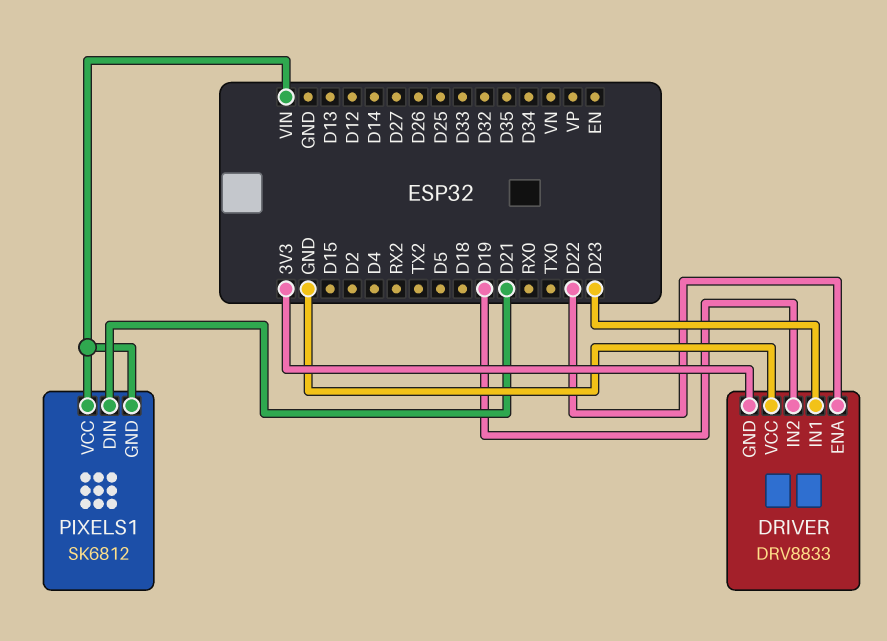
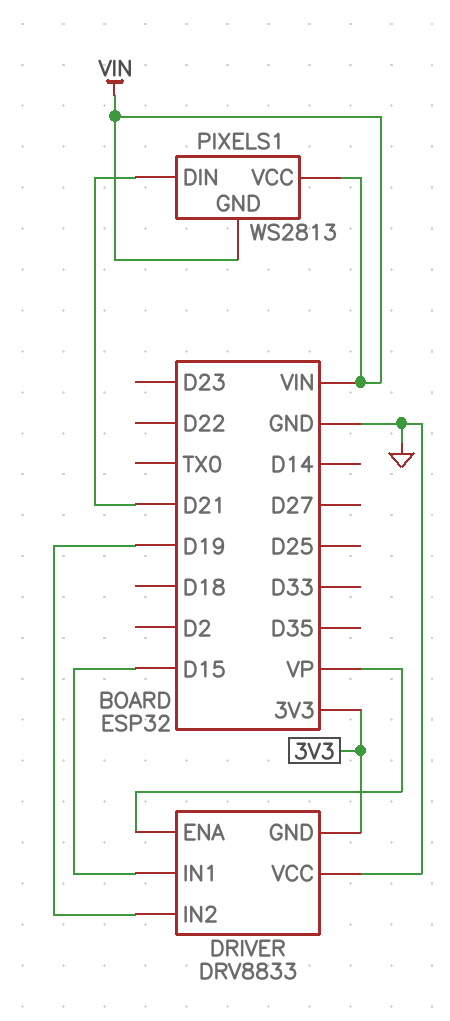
DRIVER pin ENA: D22 -> VP
DRIVER pin IN1: D23 -> D15
PIXELS1: SK6812 -> WS2813

